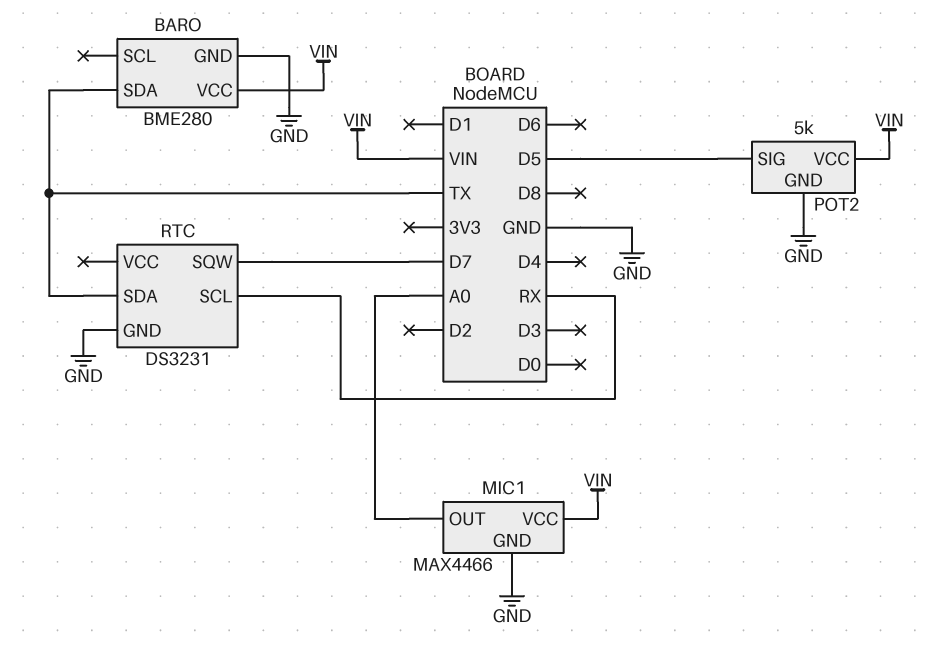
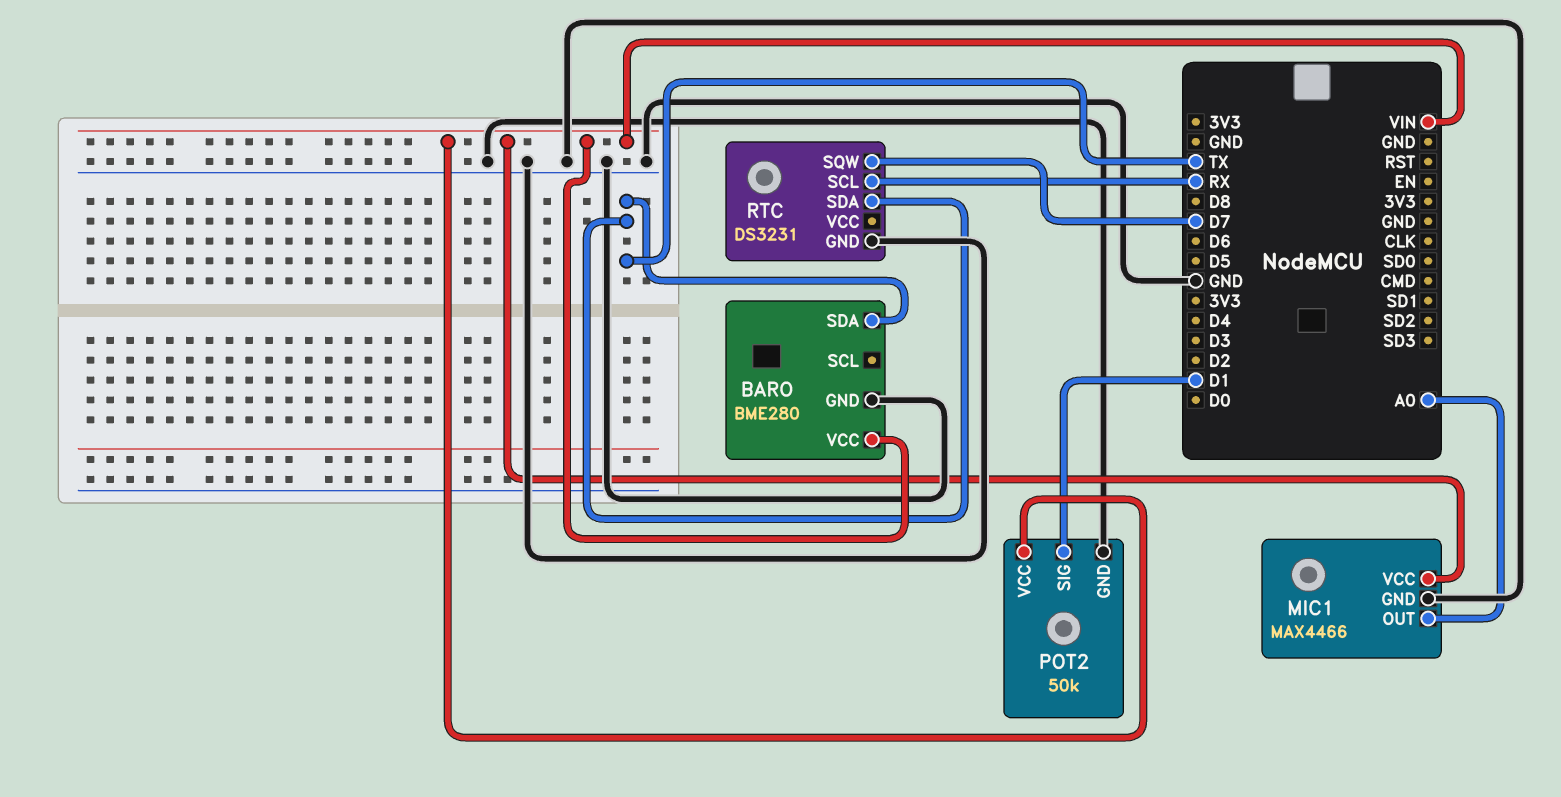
POT2: 5k -> 50k
POT2 pin SIG: D5 -> D1

